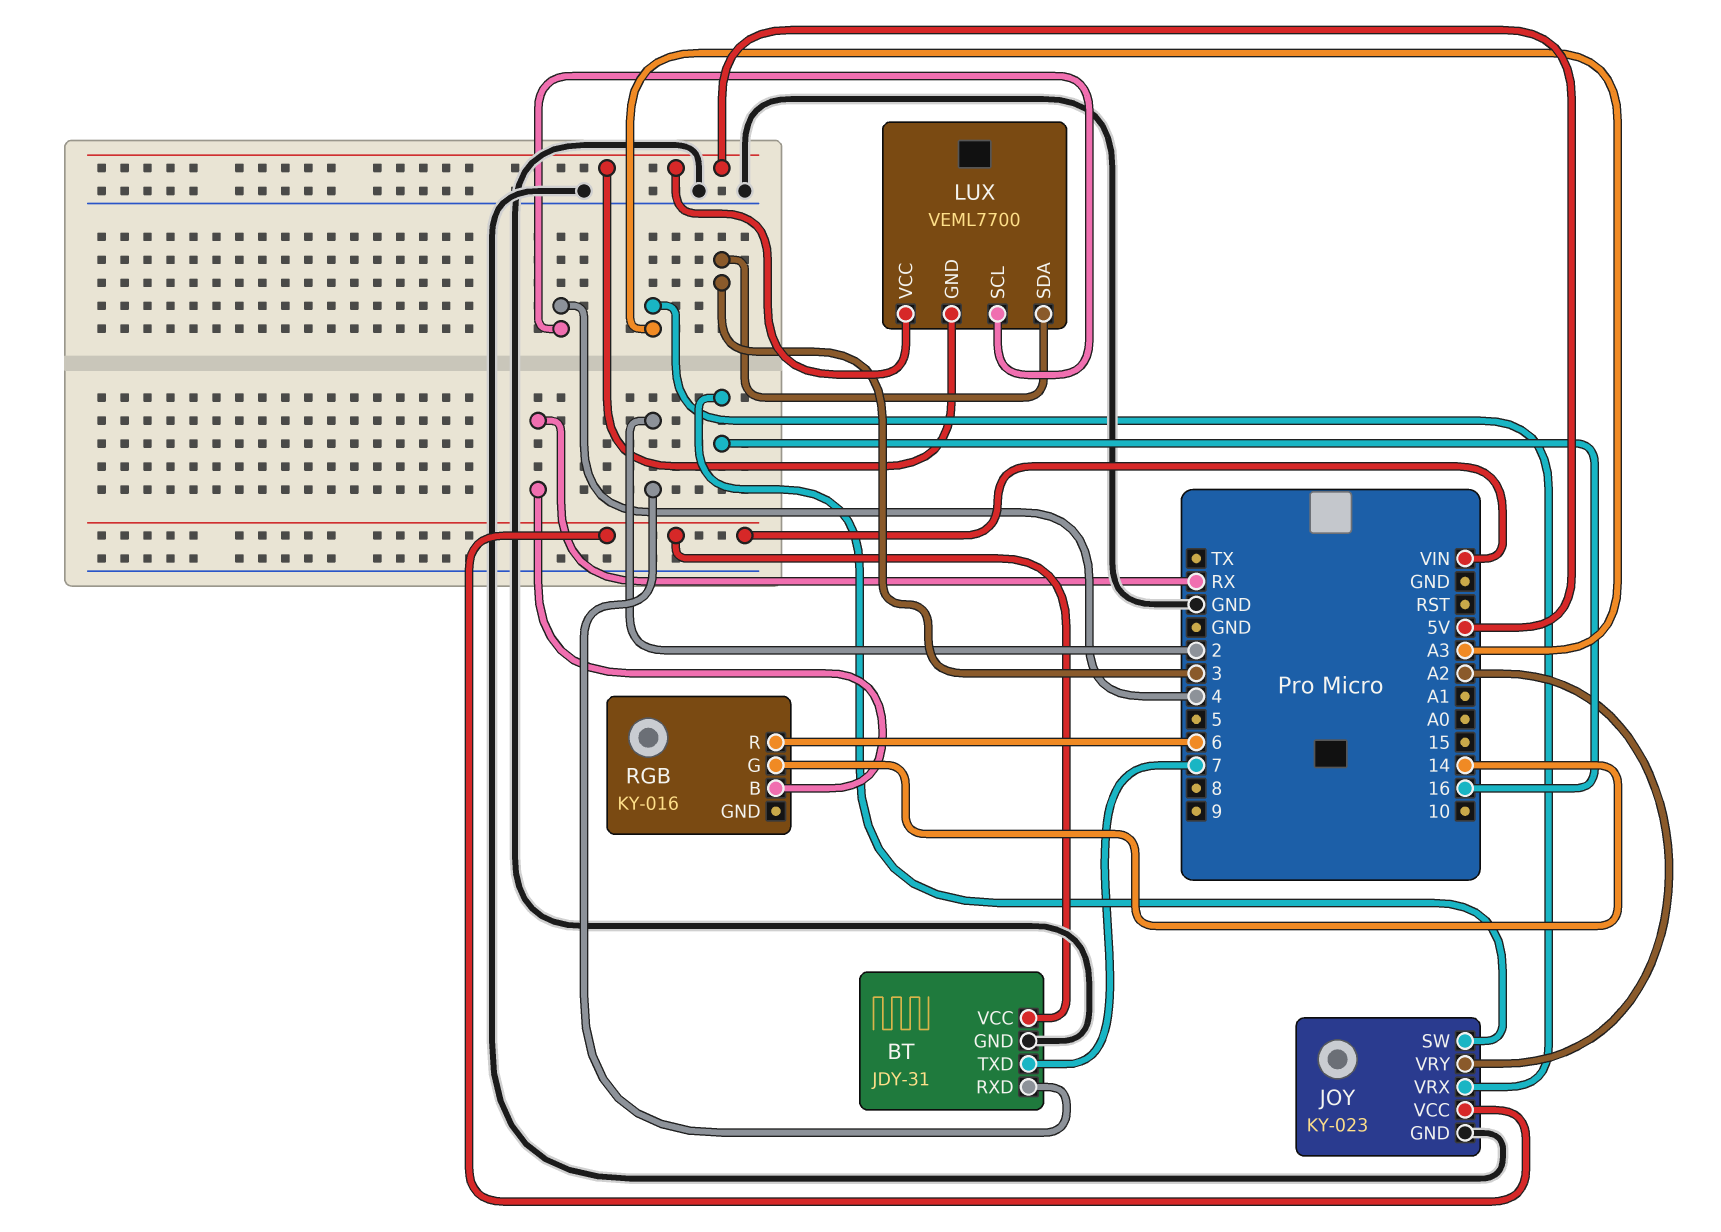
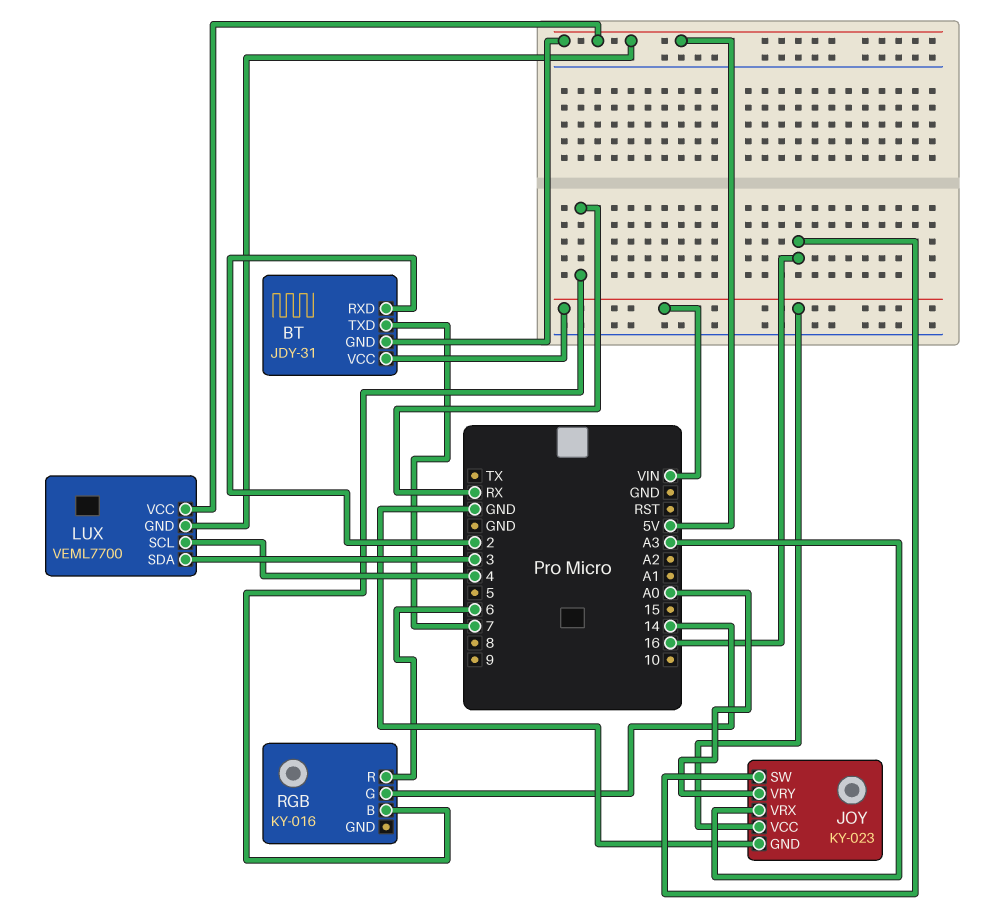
BT pin GND: GND -> 5V
JOY pin VRY: A2 -> A0

